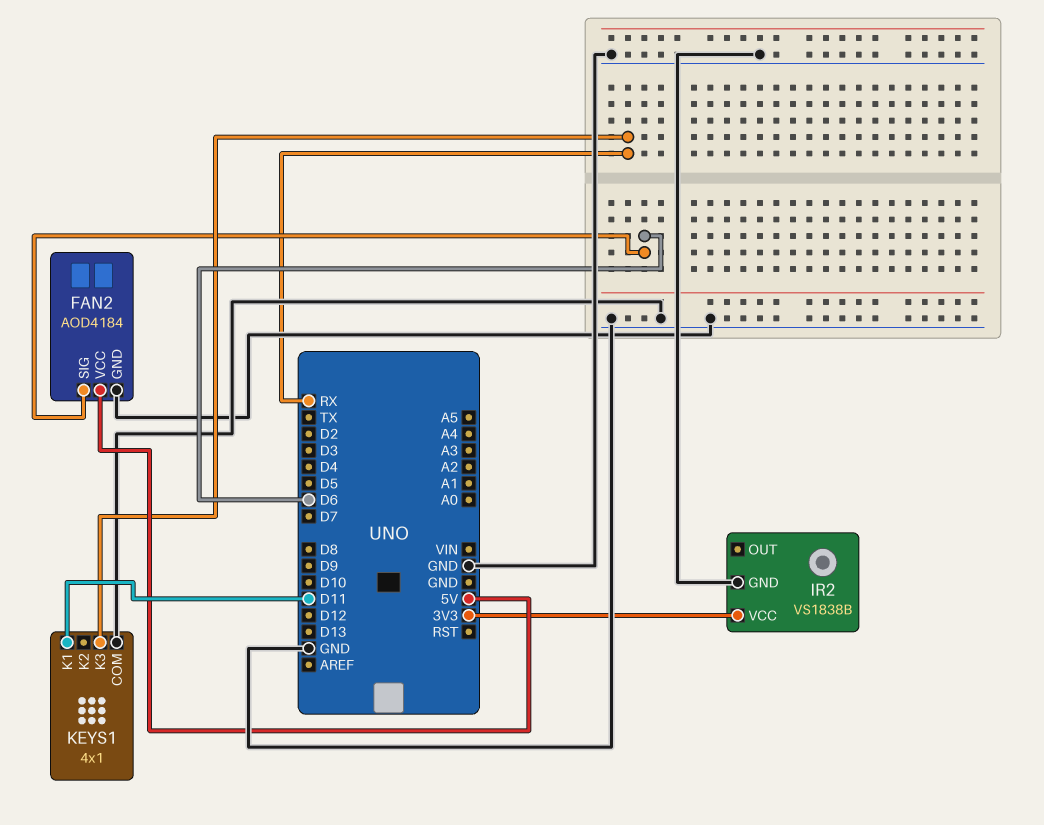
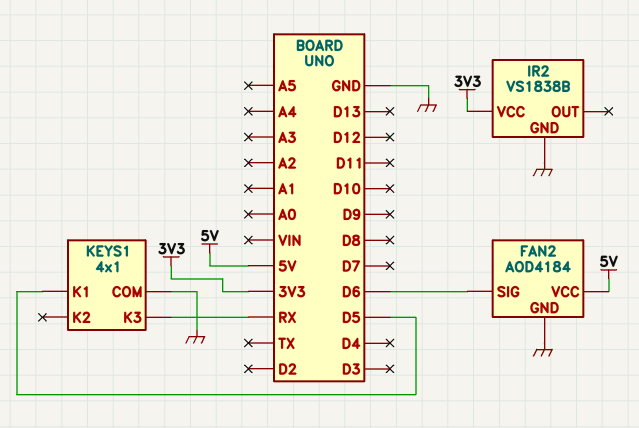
KEYS1 pin K1: D11 -> D5

